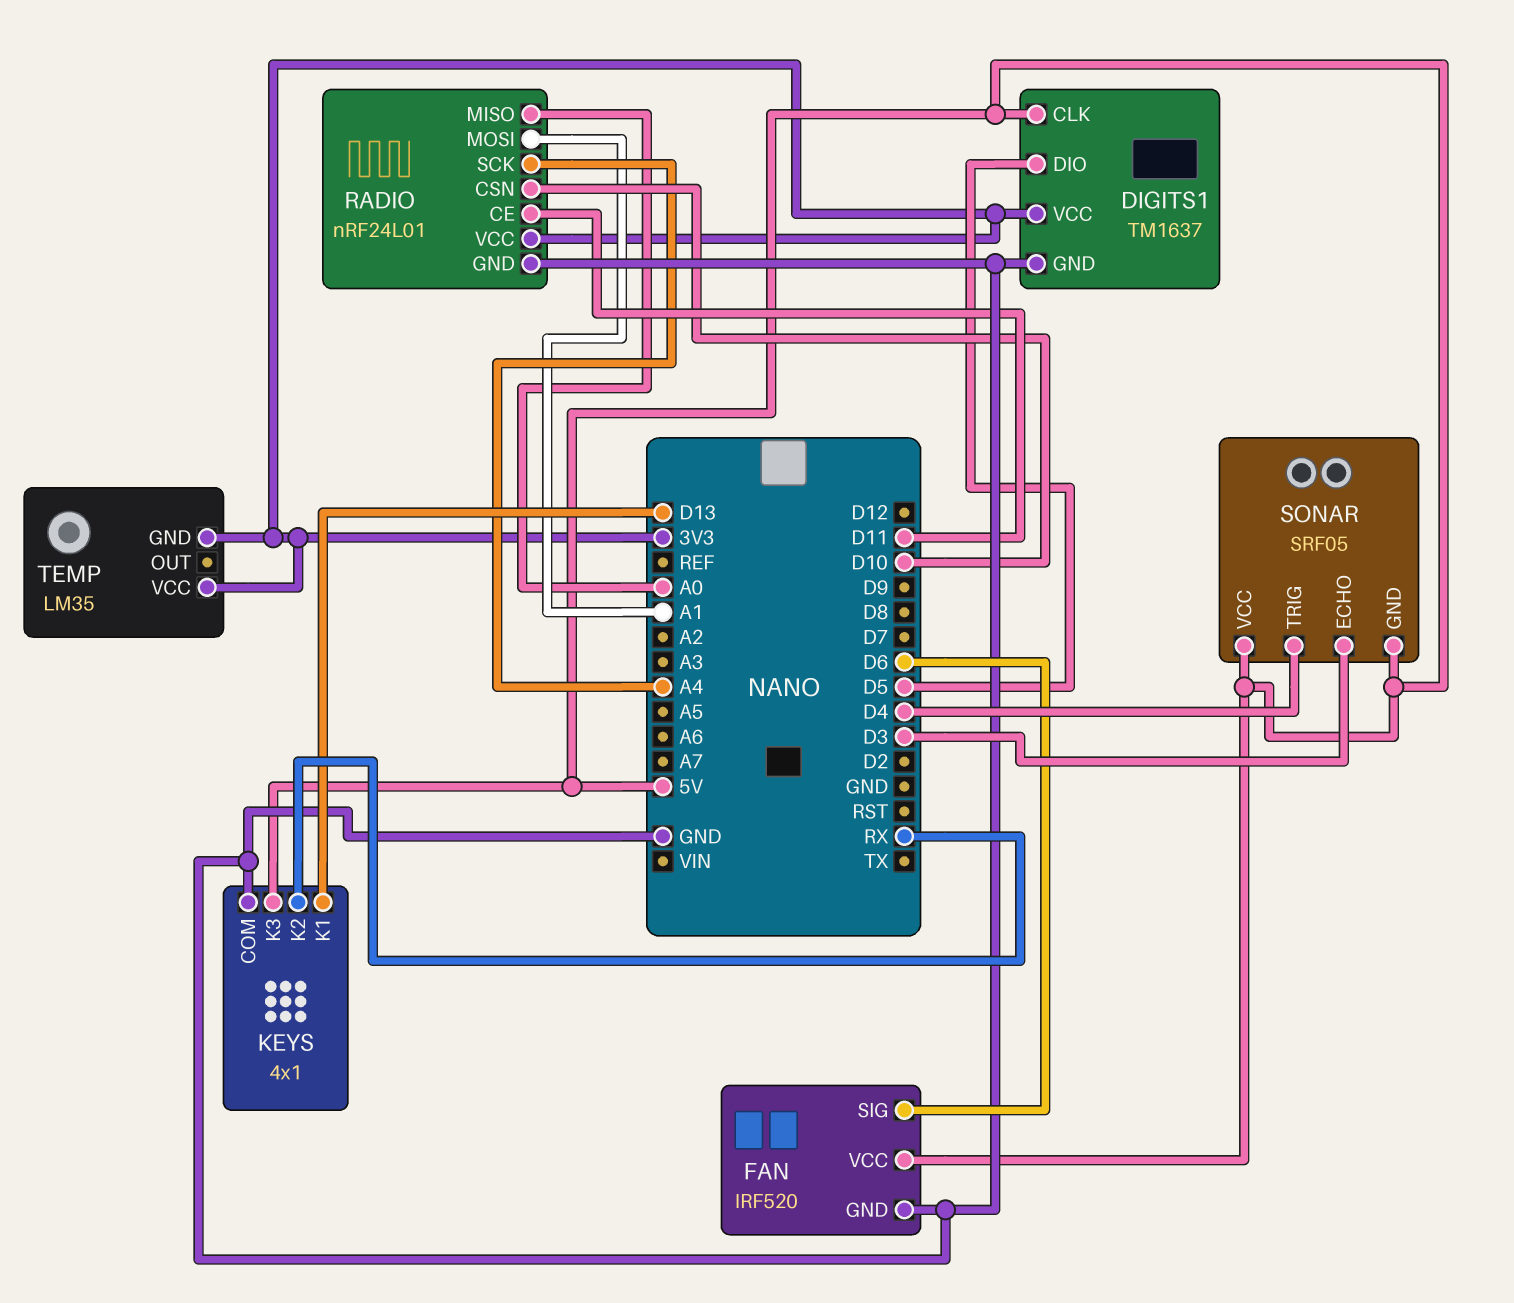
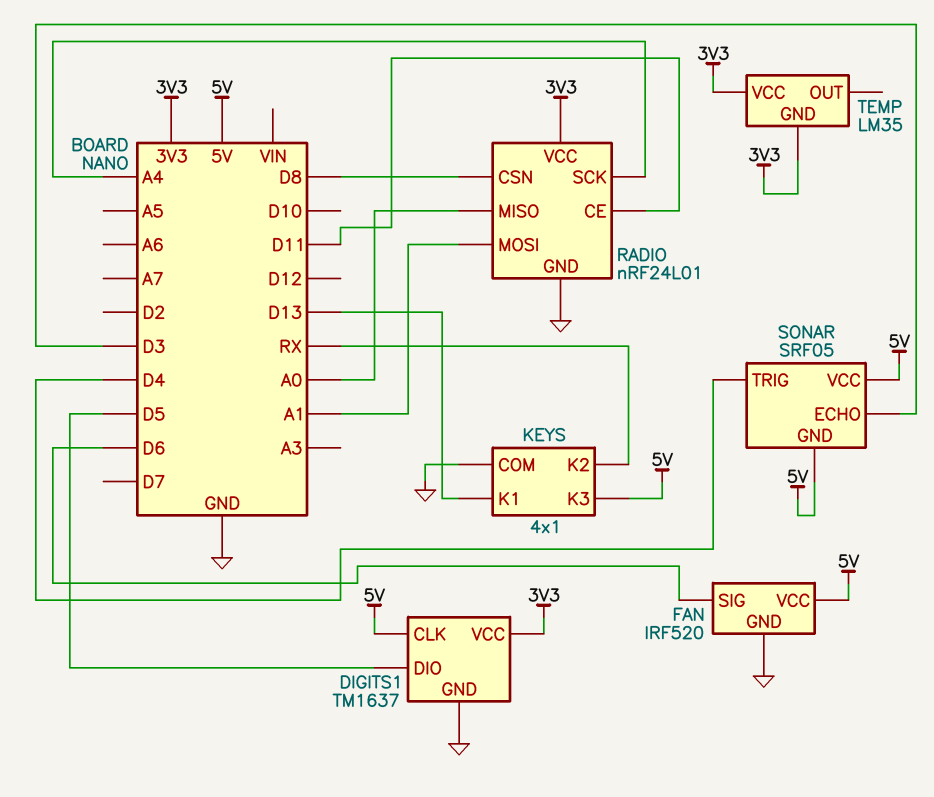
RADIO pin CSN: D10 -> D8

